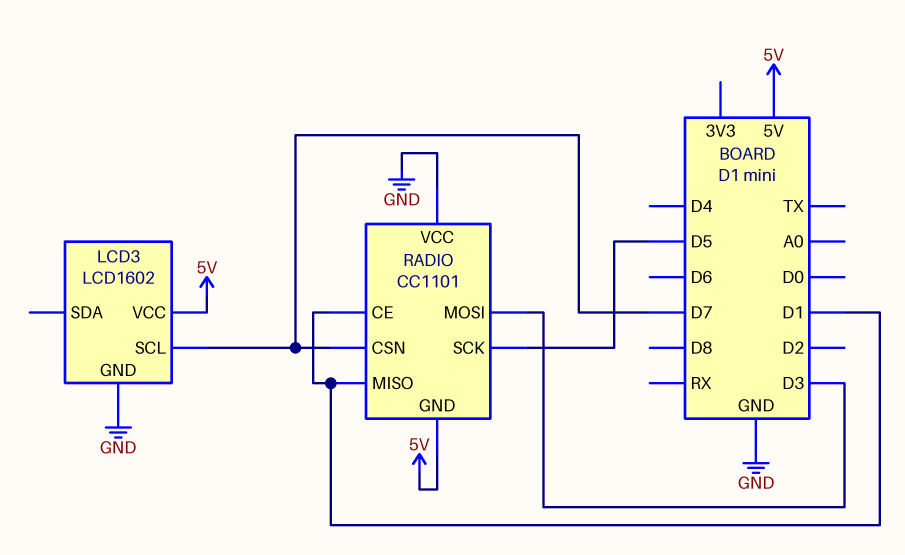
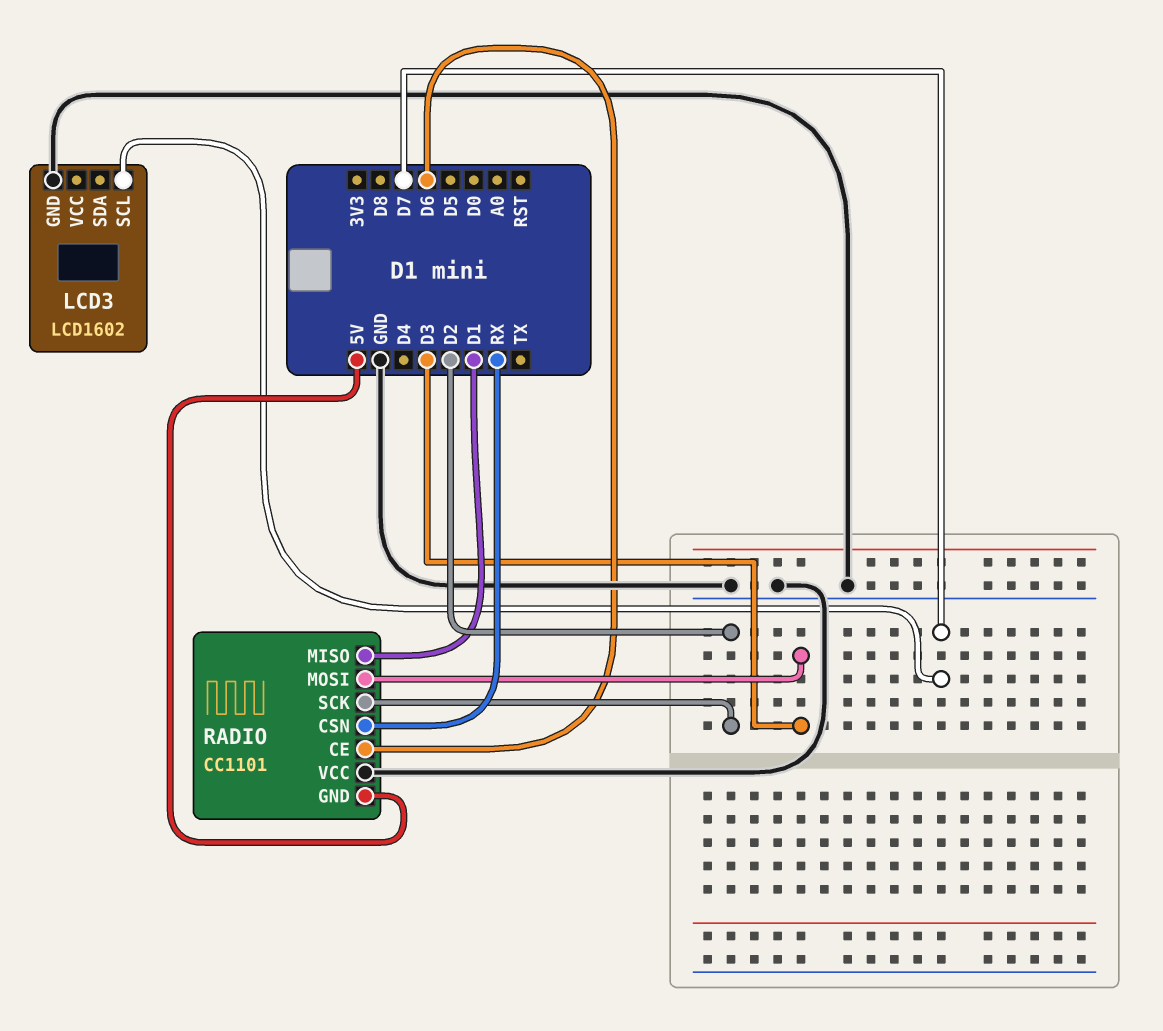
LCD3 pin VCC: 5V -> none
RADIO pin CE: D1 -> D6
RADIO pin CSN: D7 -> RX
RADIO pin SCK: D5 -> D2

